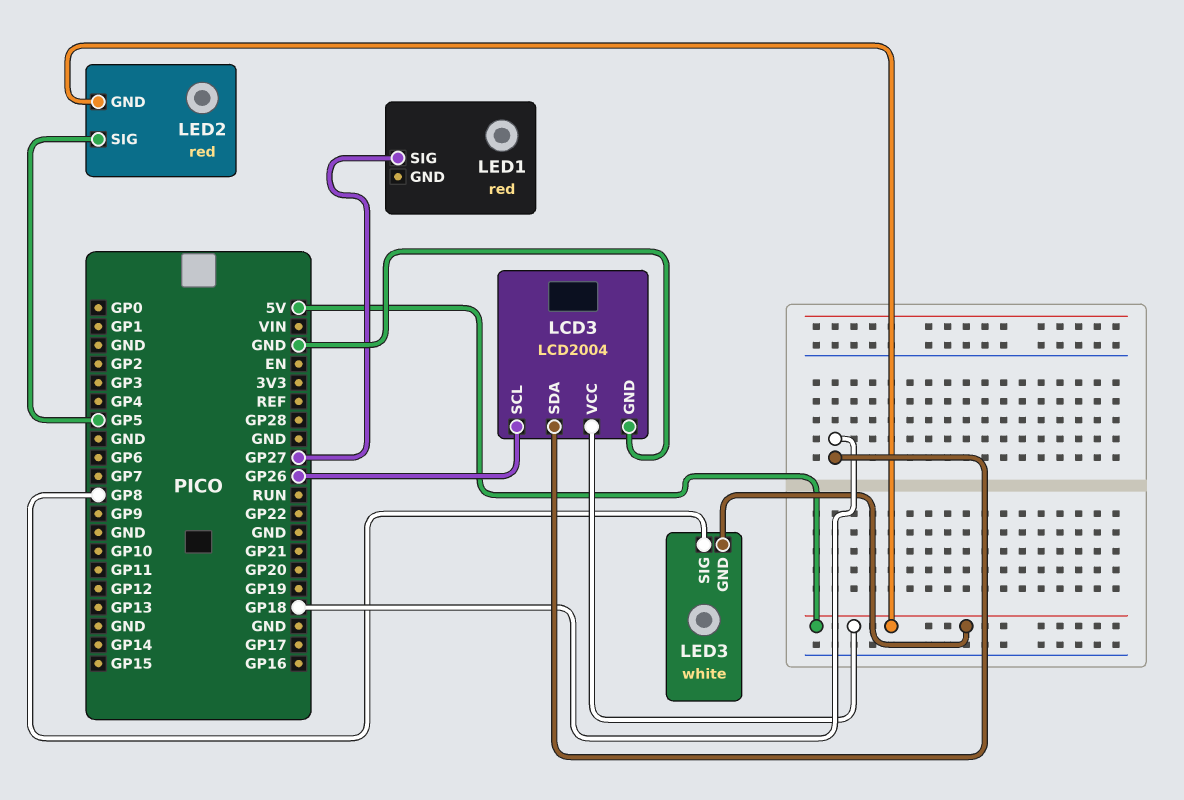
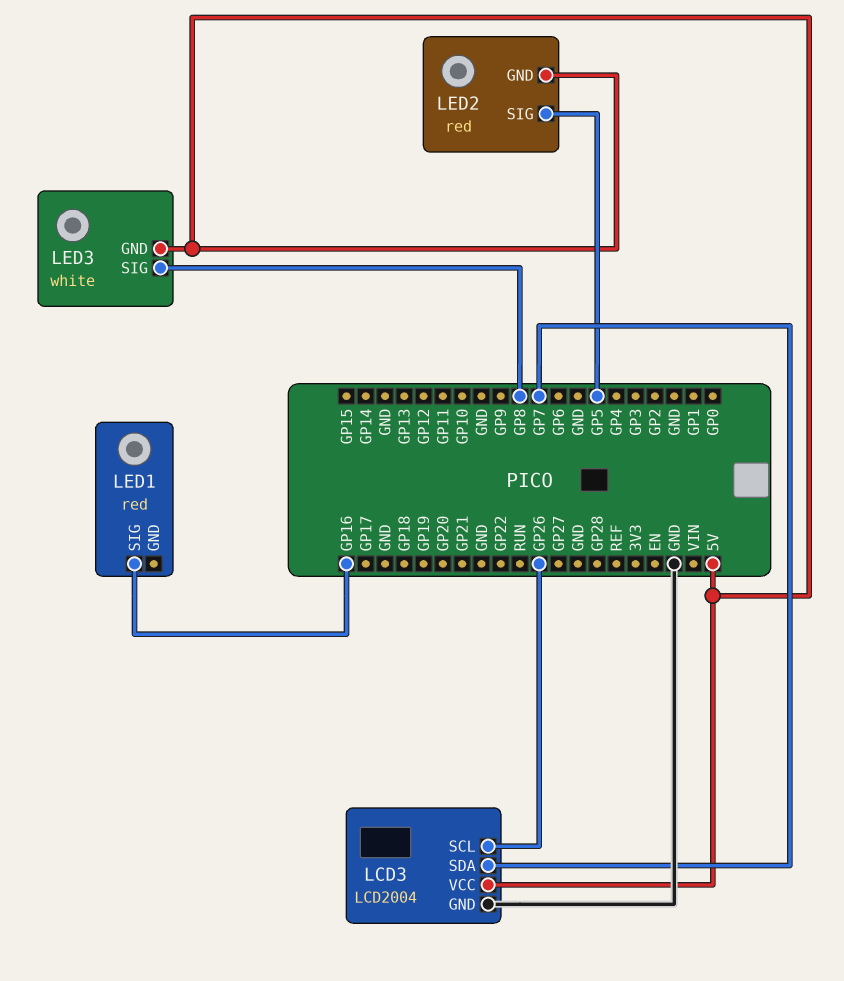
LCD3 pin SDA: GP18 -> GP7
LED1 pin SIG: GP27 -> GP16

